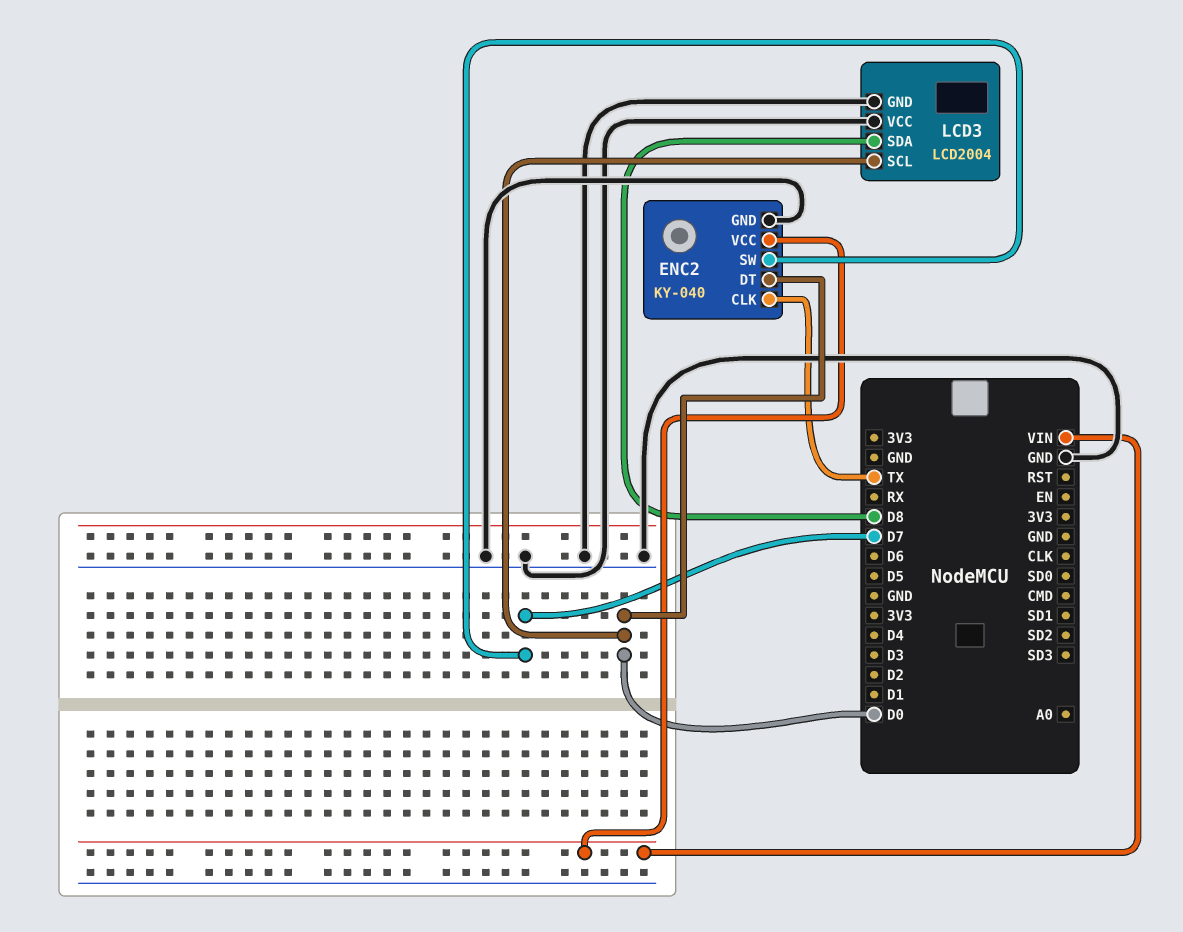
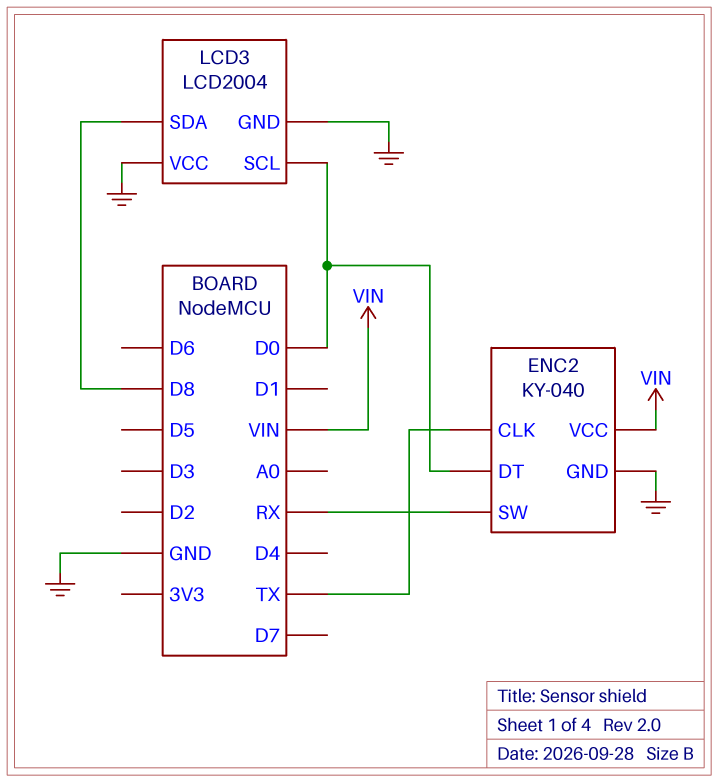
ENC2 pin SW: D7 -> RX

